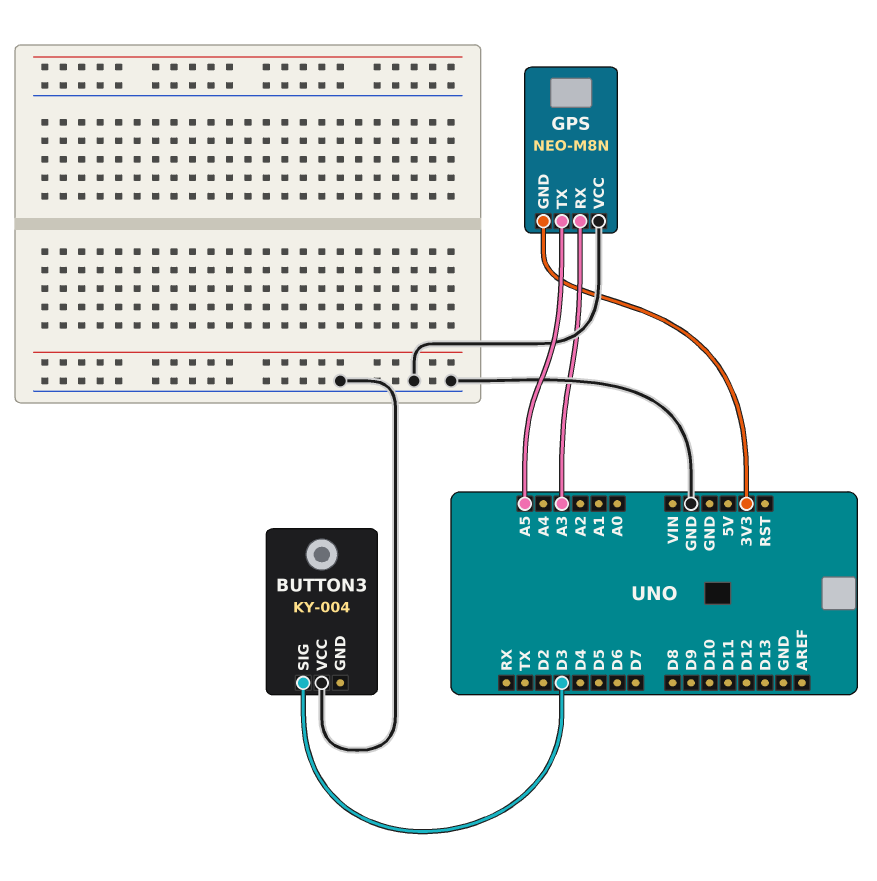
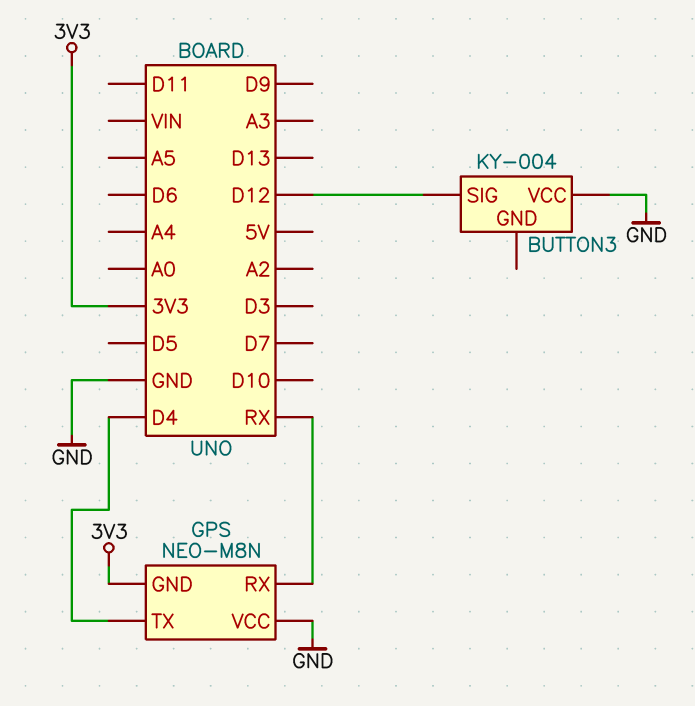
BUTTON3 pin SIG: D3 -> D12
GPS pin RX: A3 -> RX
GPS pin TX: A5 -> D4

